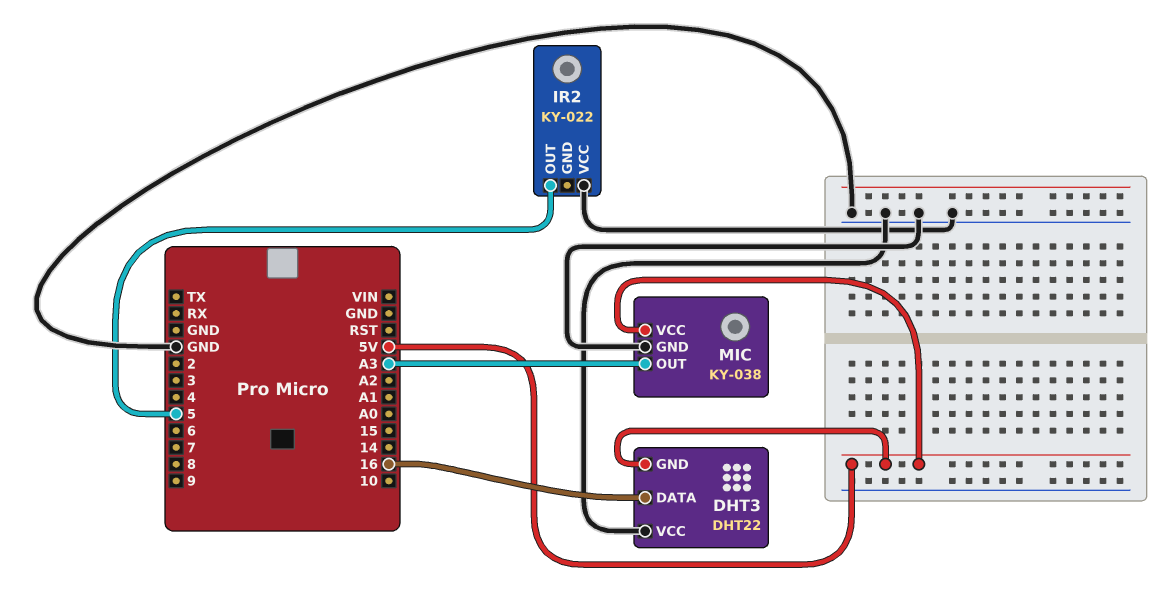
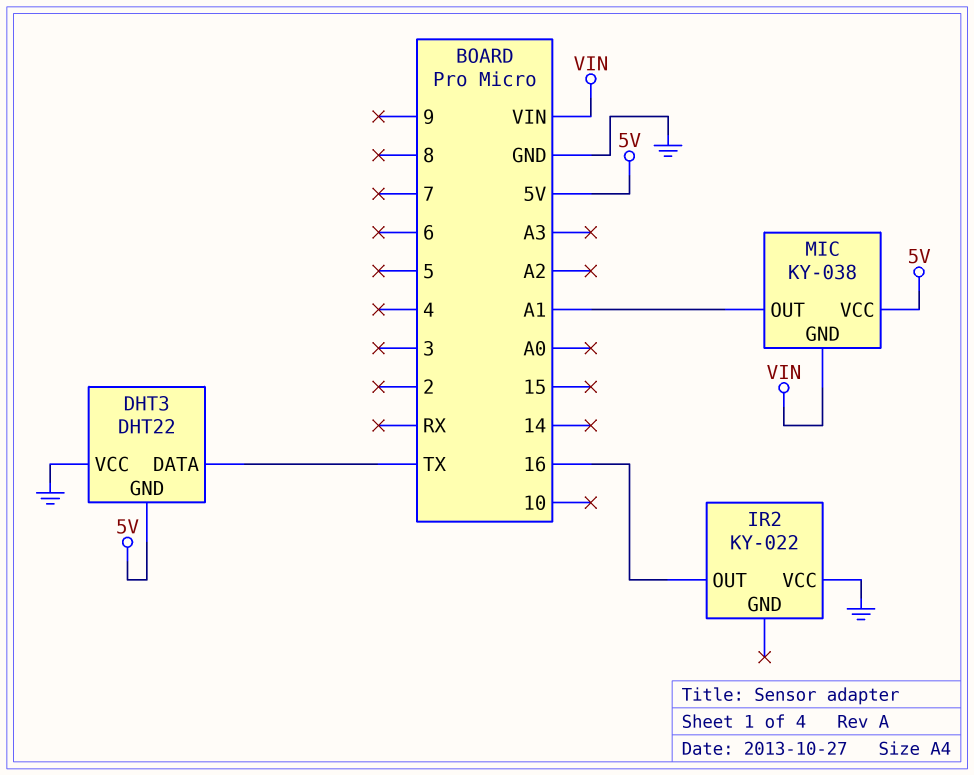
DHT3 pin DATA: 16 -> TX
IR2 pin OUT: 5 -> 16
MIC pin GND: GND -> VIN
MIC pin OUT: A3 -> A1

